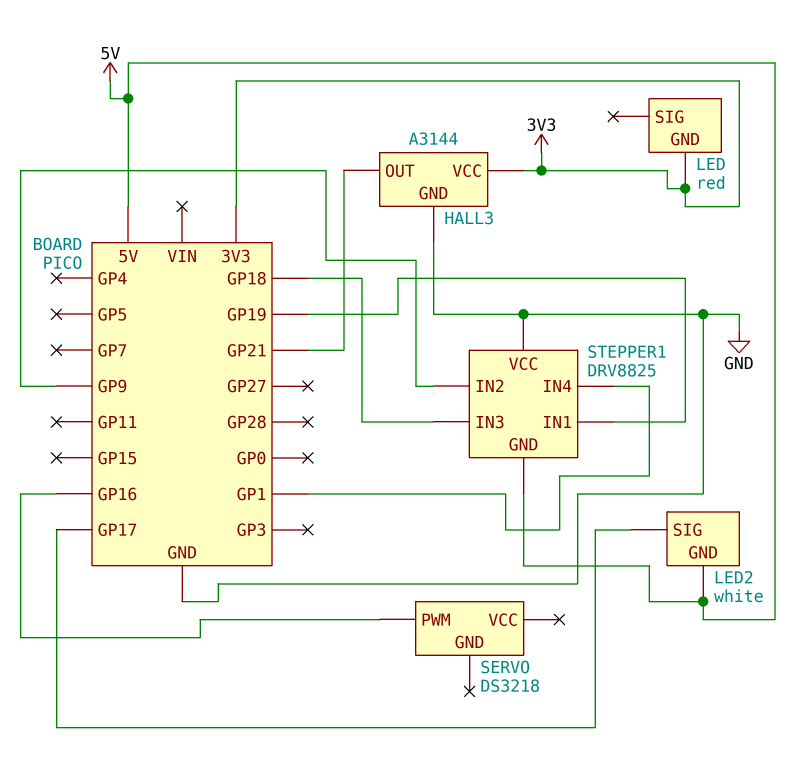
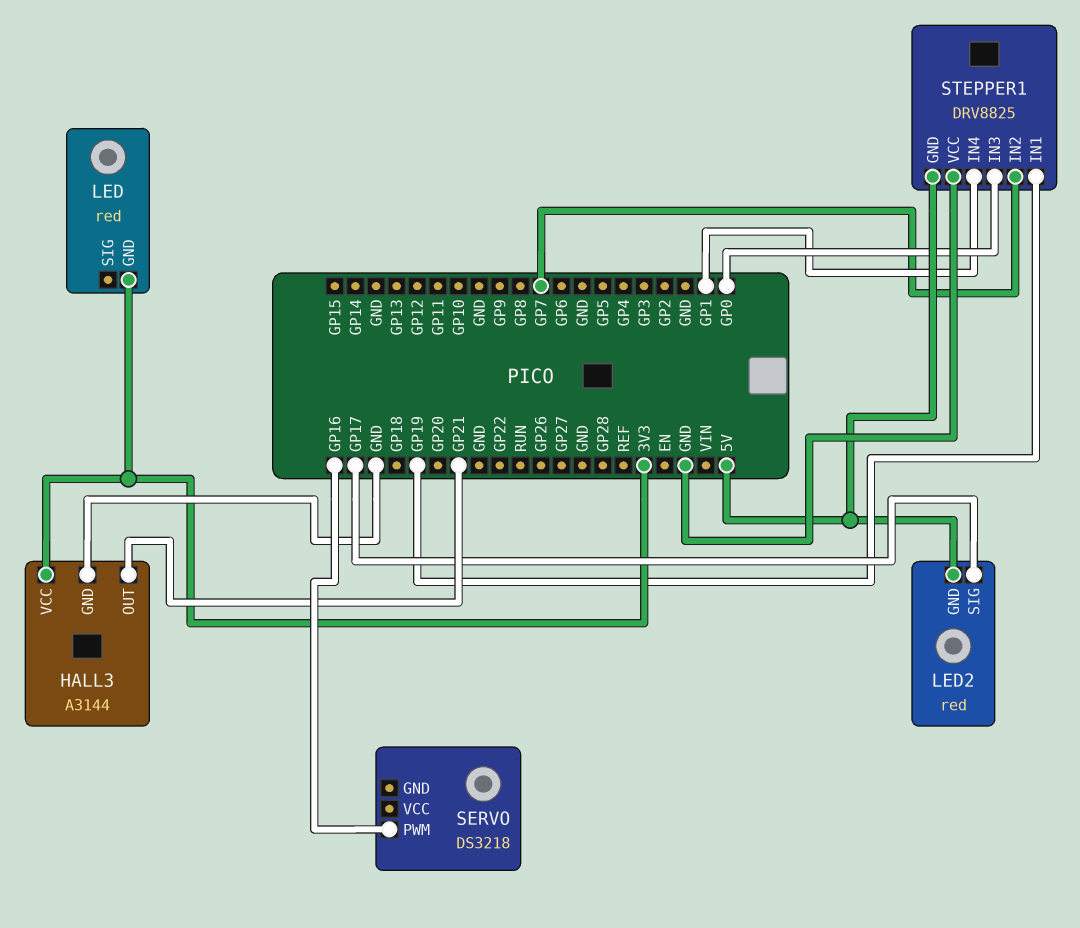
LED2: white -> red
STEPPER1 pin IN2: GP9 -> GP7
STEPPER1 pin IN3: GP18 -> GP0

